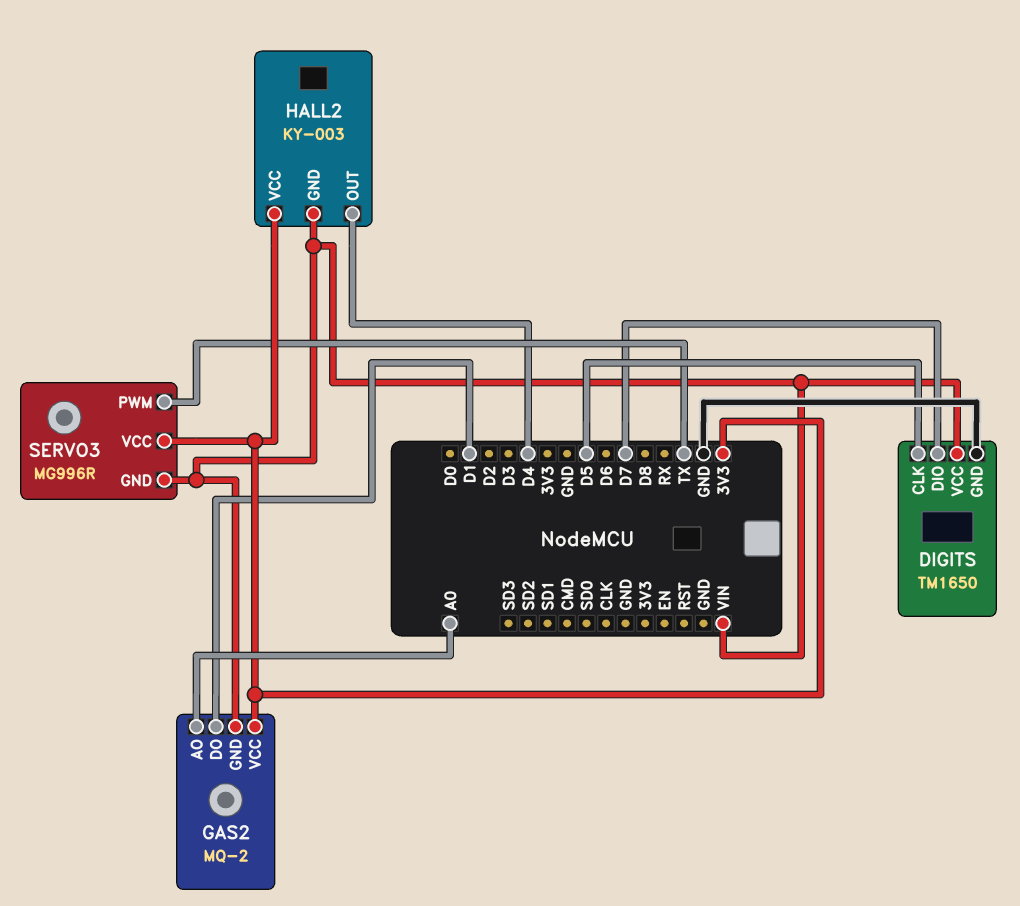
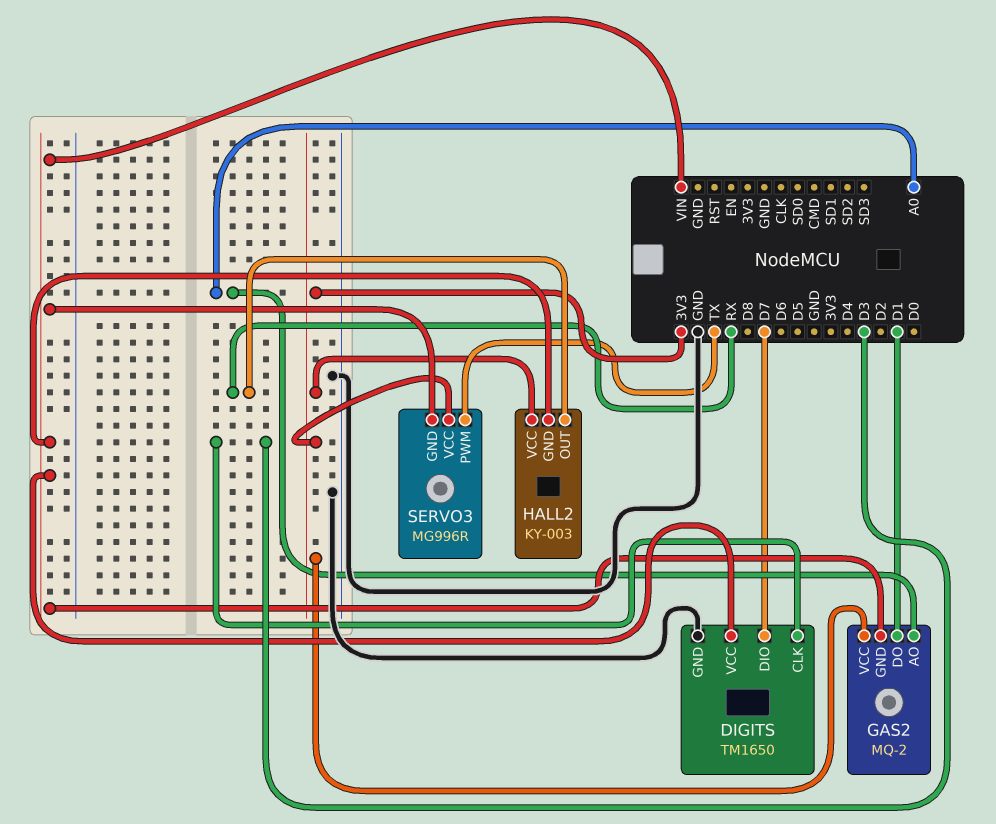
DIGITS pin CLK: D5 -> D3
HALL2 pin OUT: D4 -> RX

